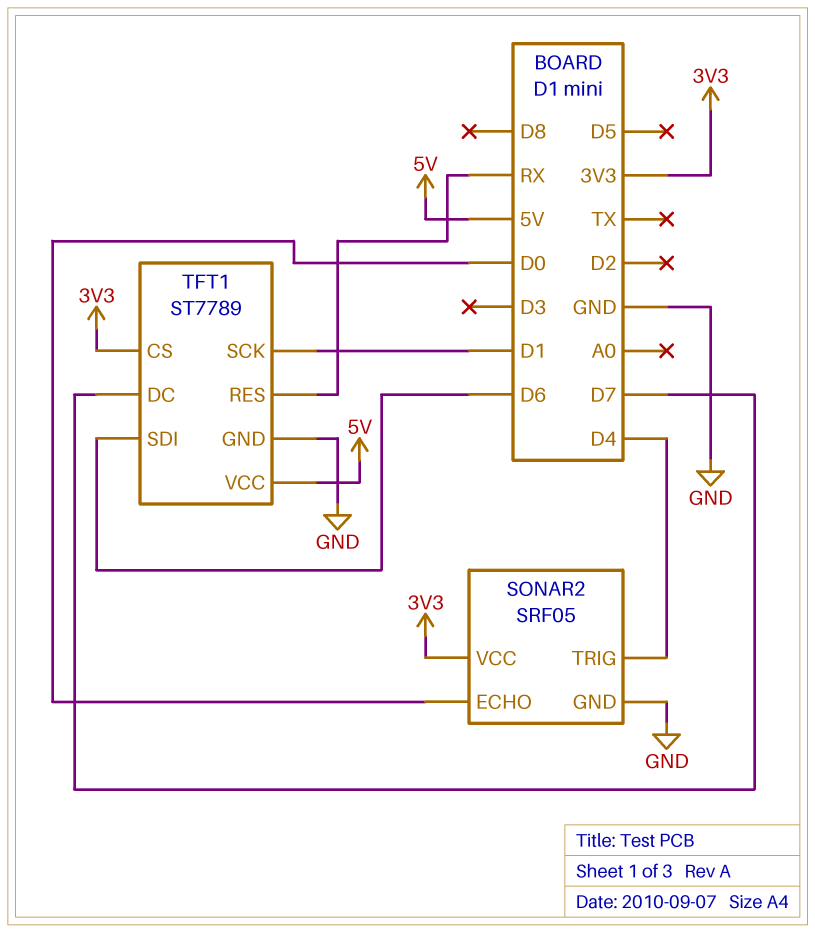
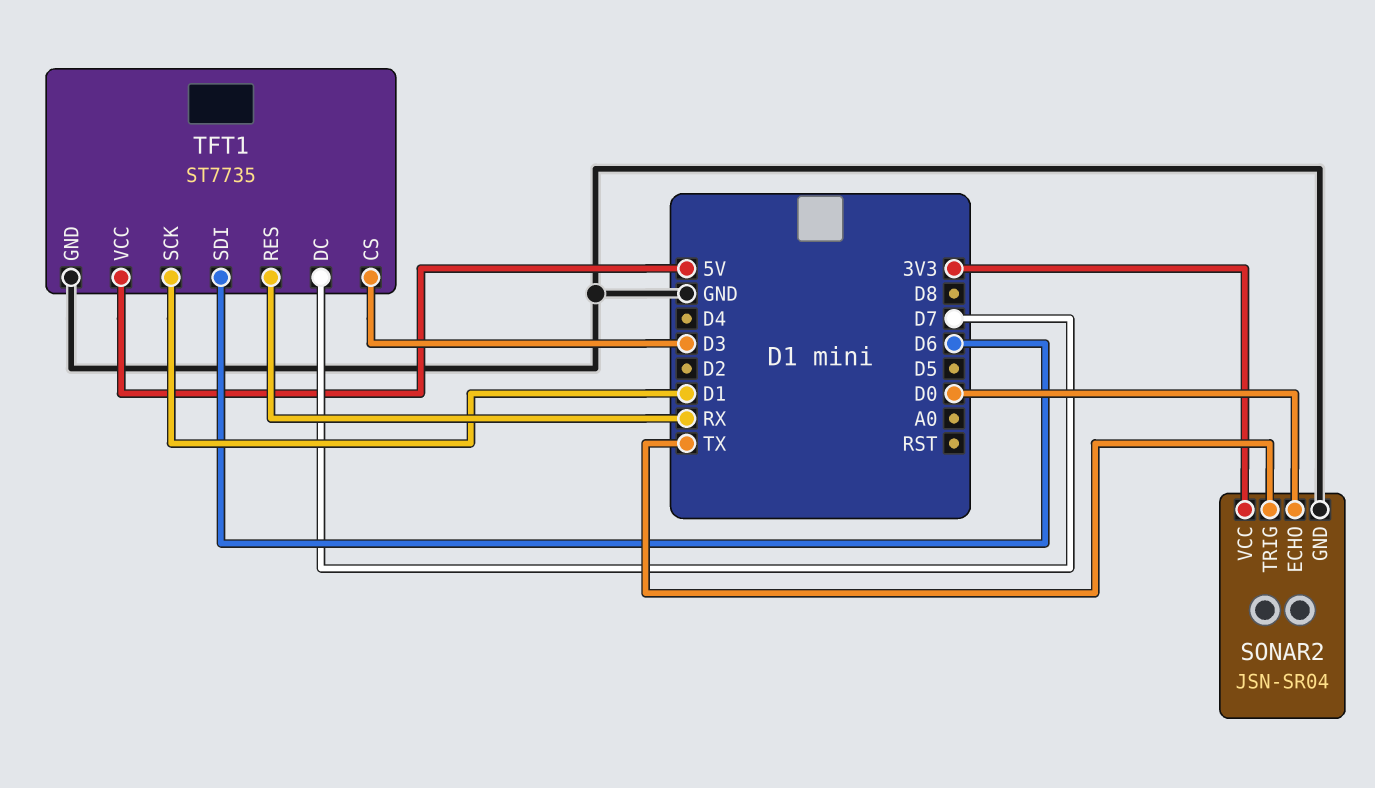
SONAR2: SRF05 -> JSN-SR04
SONAR2 pin TRIG: D4 -> TX
TFT1: ST7789 -> ST7735
TFT1 pin CS: 3V3 -> D3

